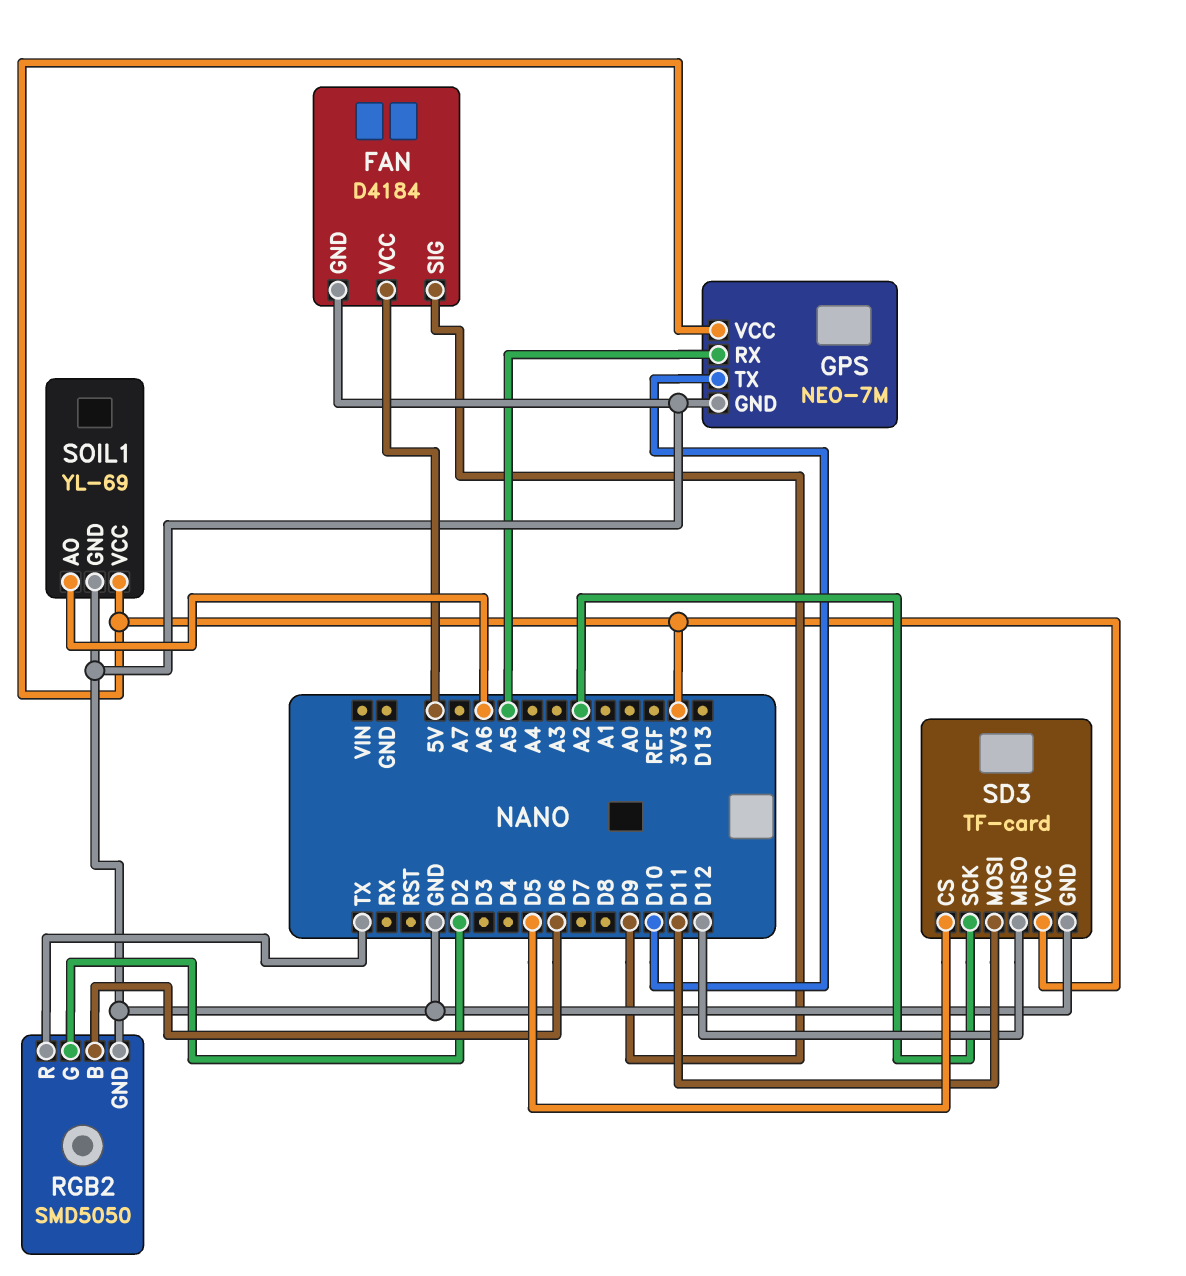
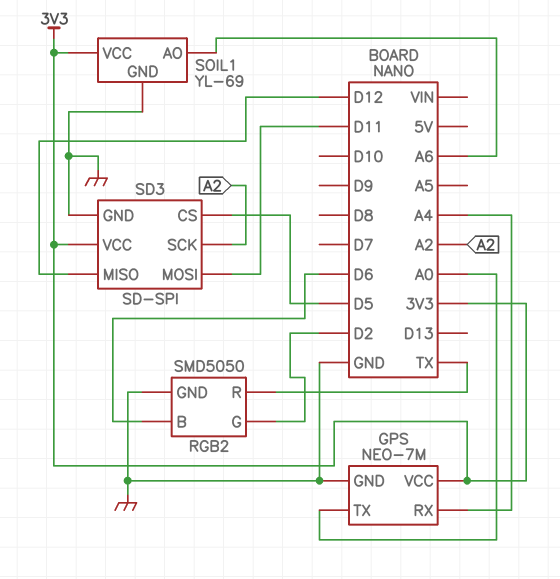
FAN: D4184 -> none
FAN pin GND: GND -> none
FAN pin SIG: D9 -> none
FAN pin VCC: 5V -> none
GPS pin RX: A5 -> A4
GPS pin TX: D10 -> A0
SD3: TF-card -> SD-SPI

